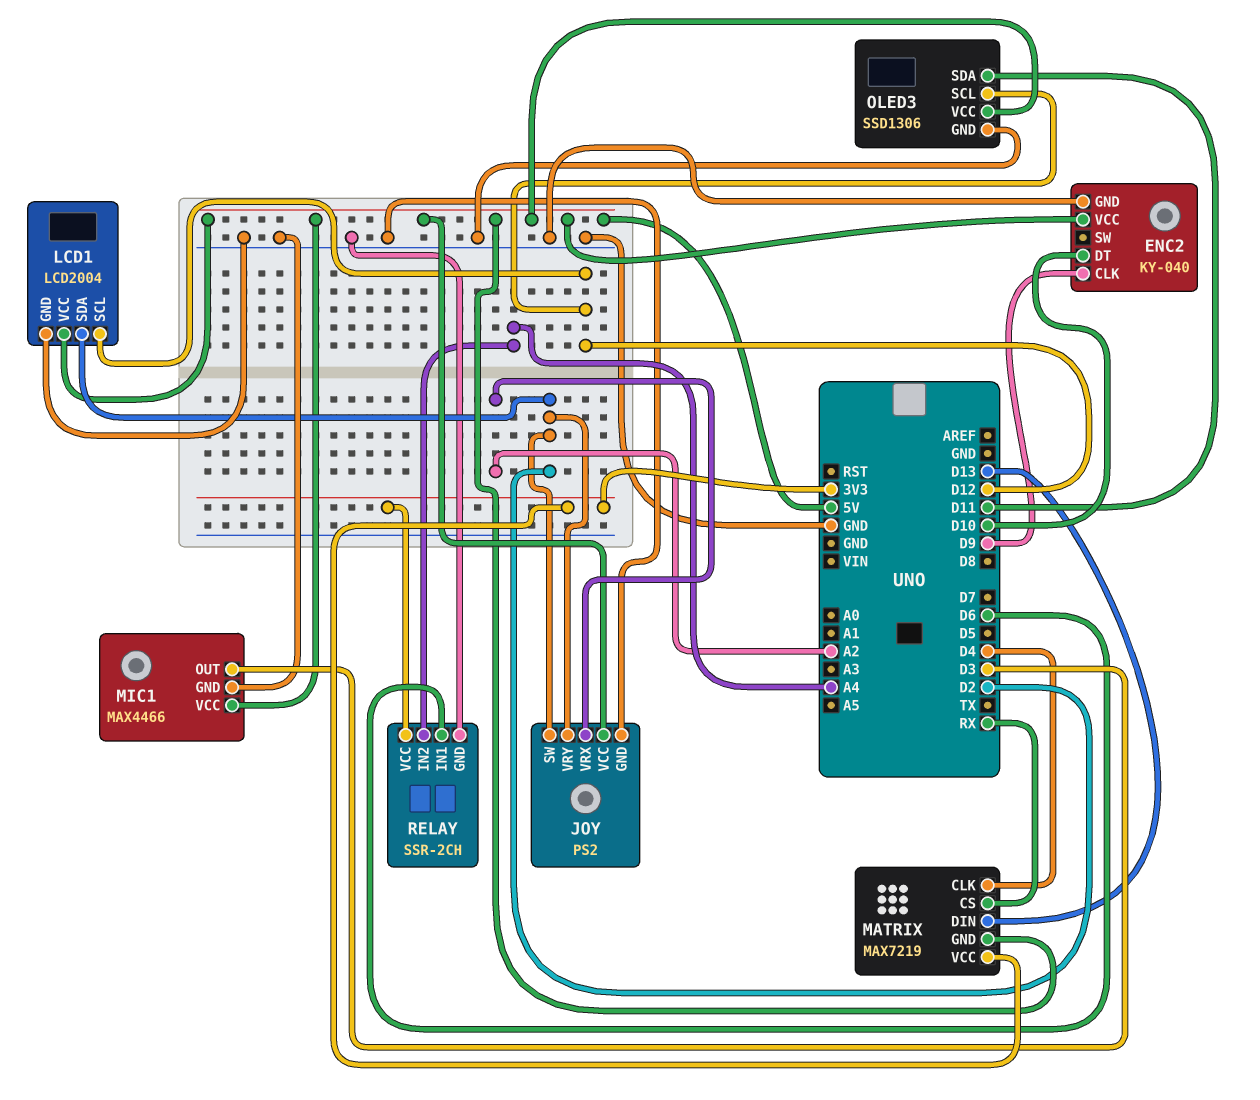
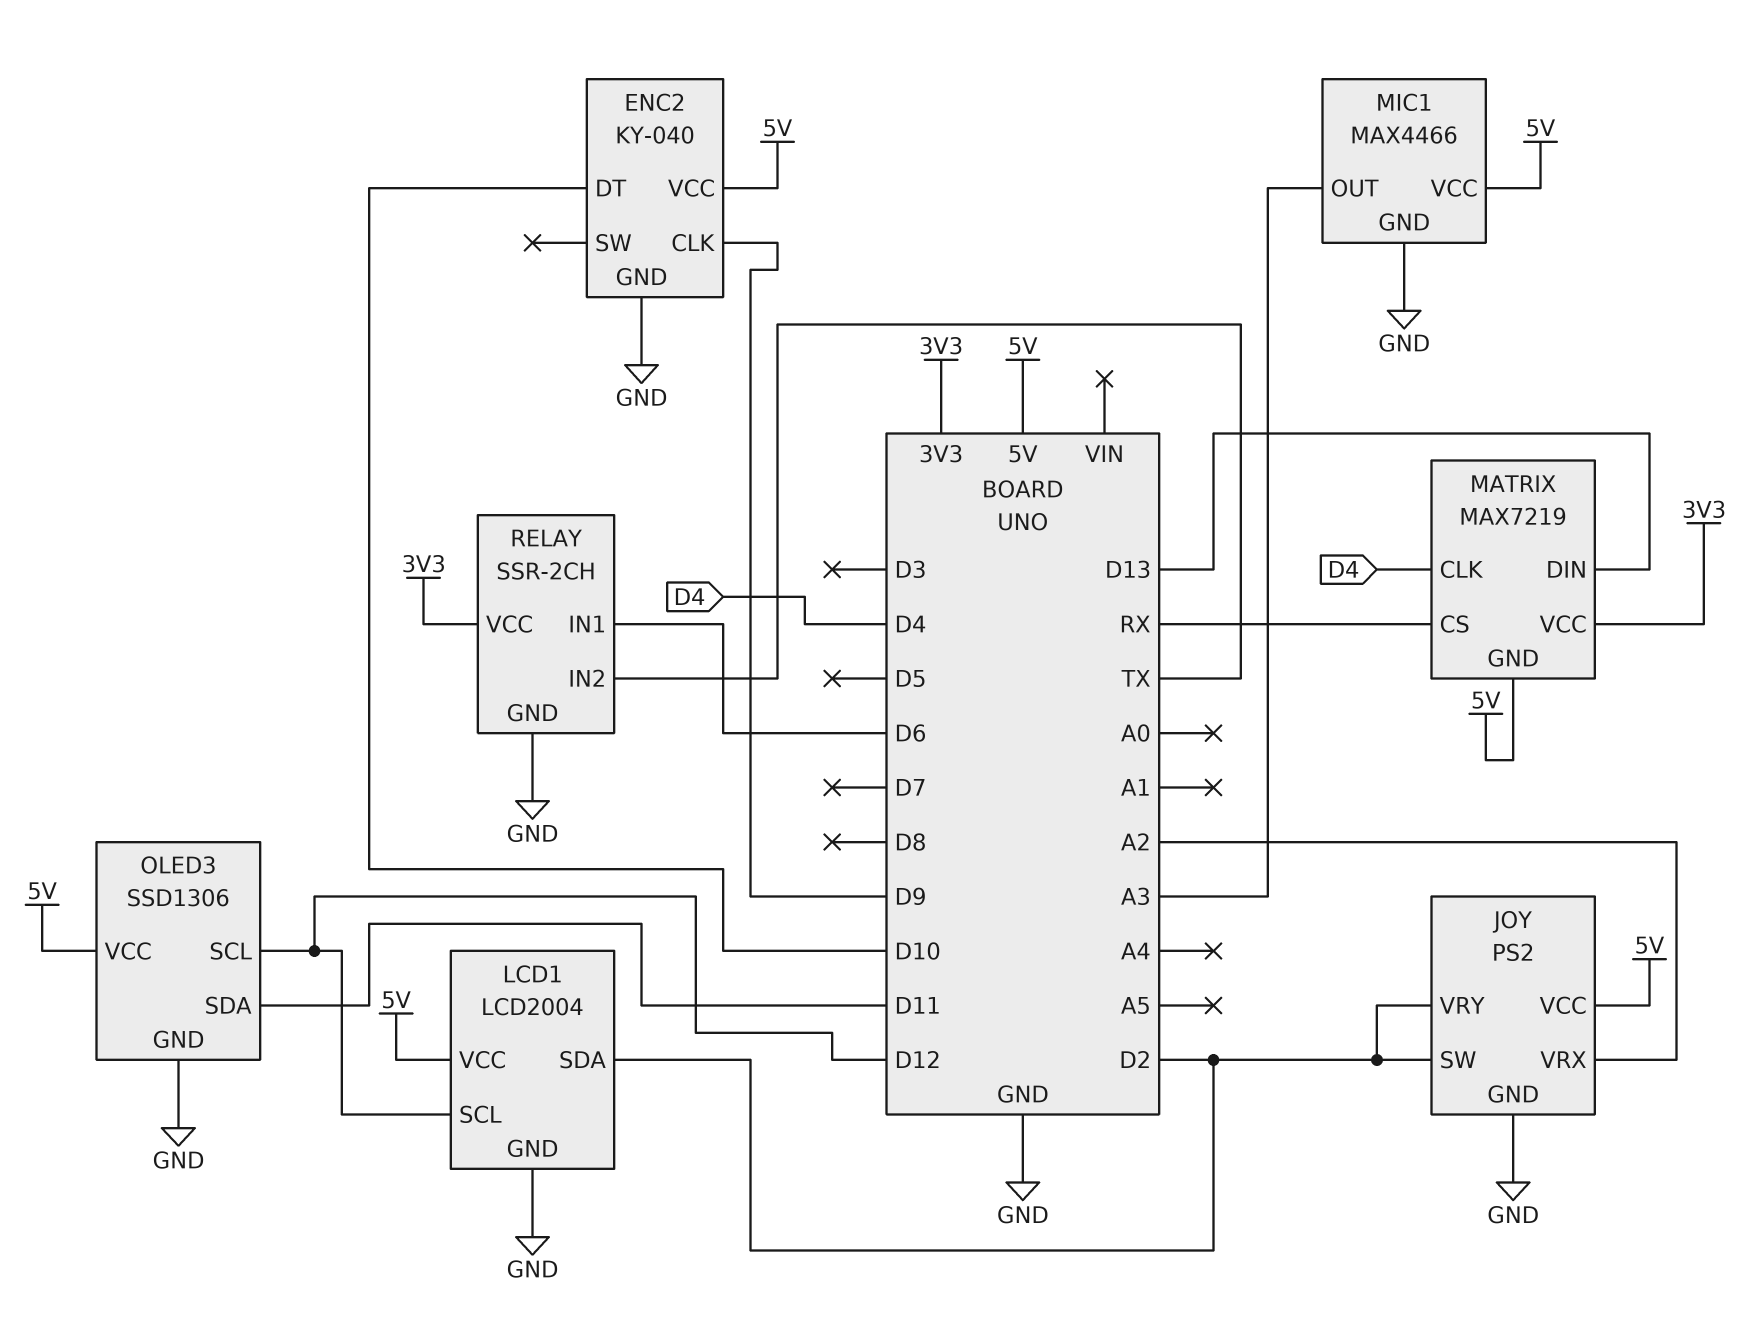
MIC1 pin OUT: D3 -> A3
RELAY pin IN2: A4 -> TX

